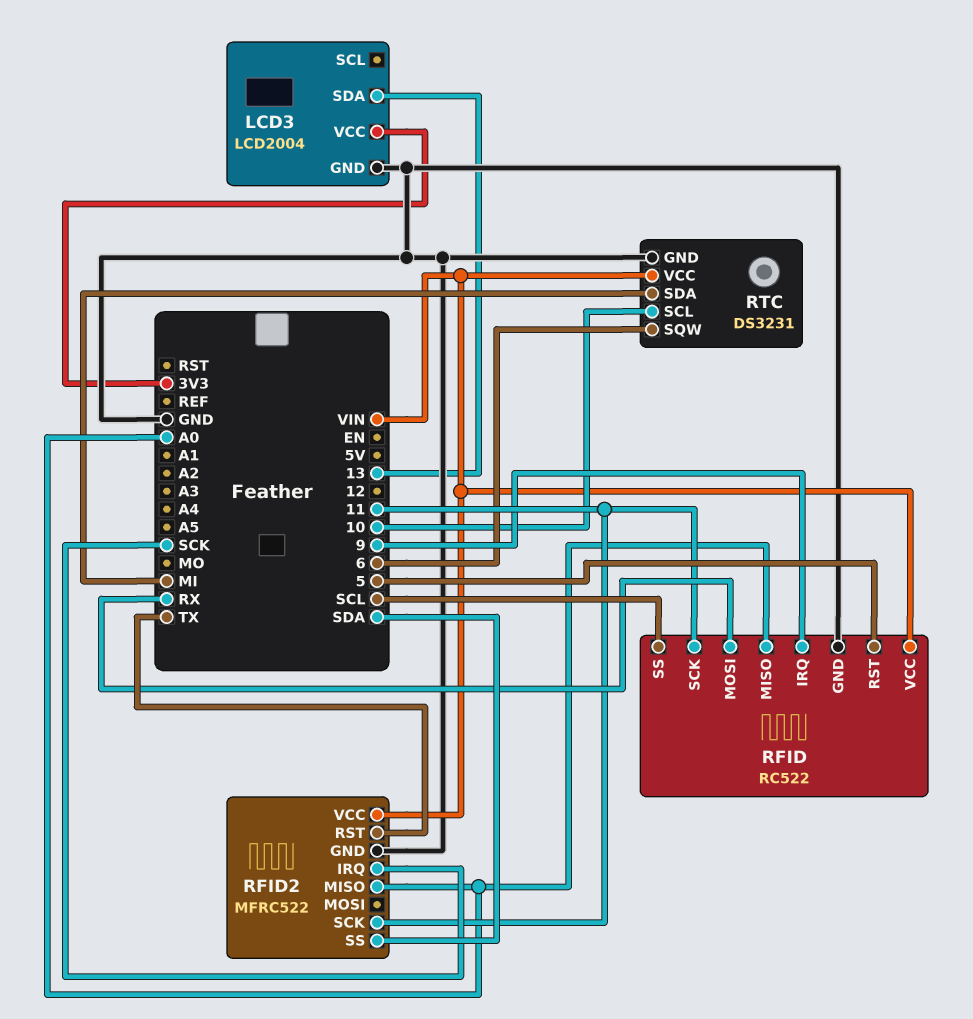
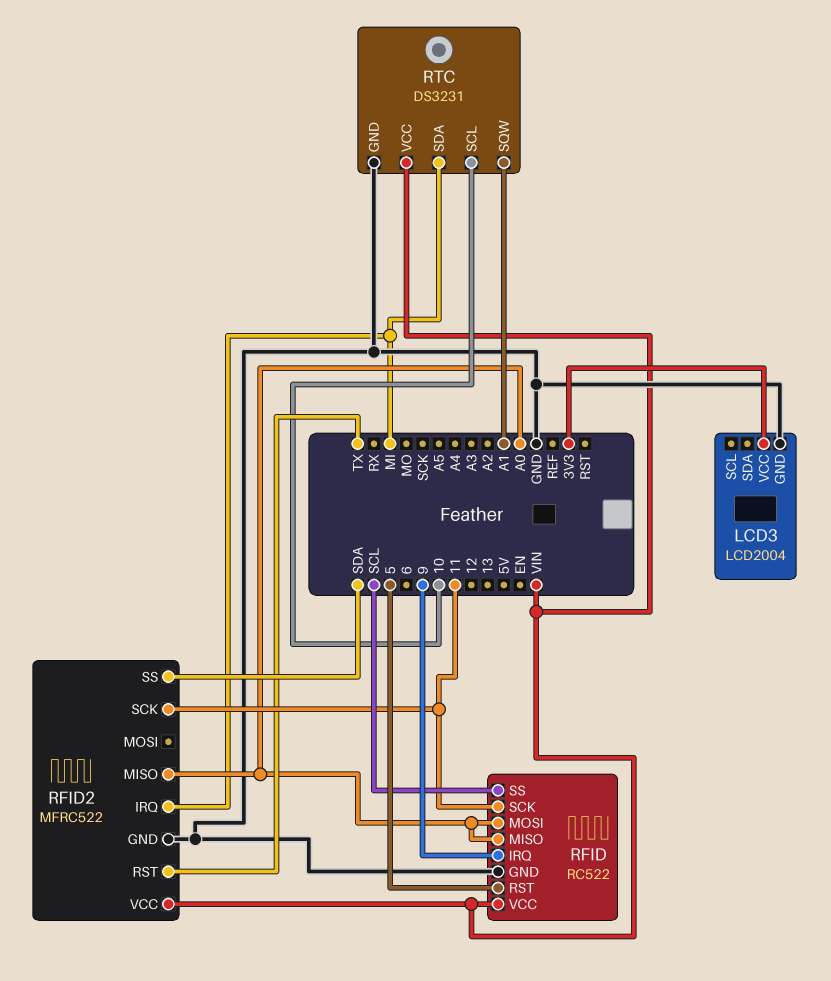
LCD3 pin SDA: 13 -> none
RFID pin MOSI: RX -> A0
RFID2 pin IRQ: SCK -> MI
RTC pin SQW: 6 -> A1

